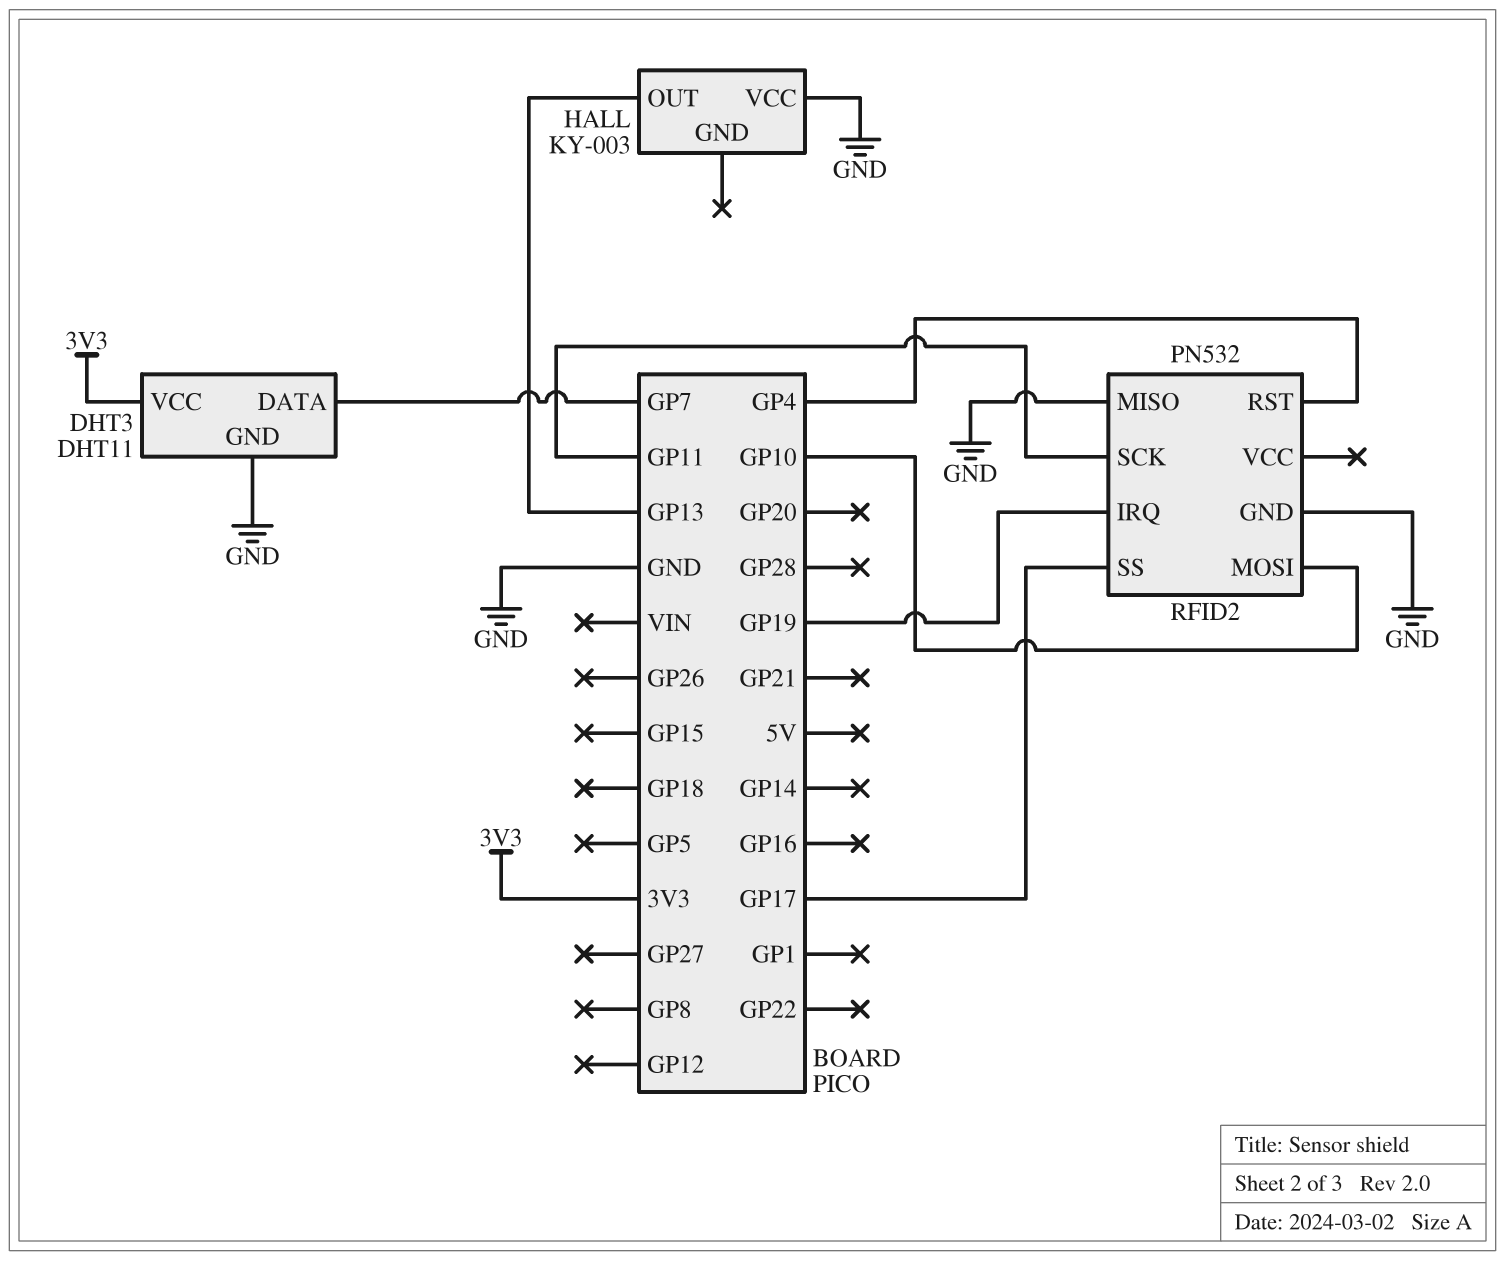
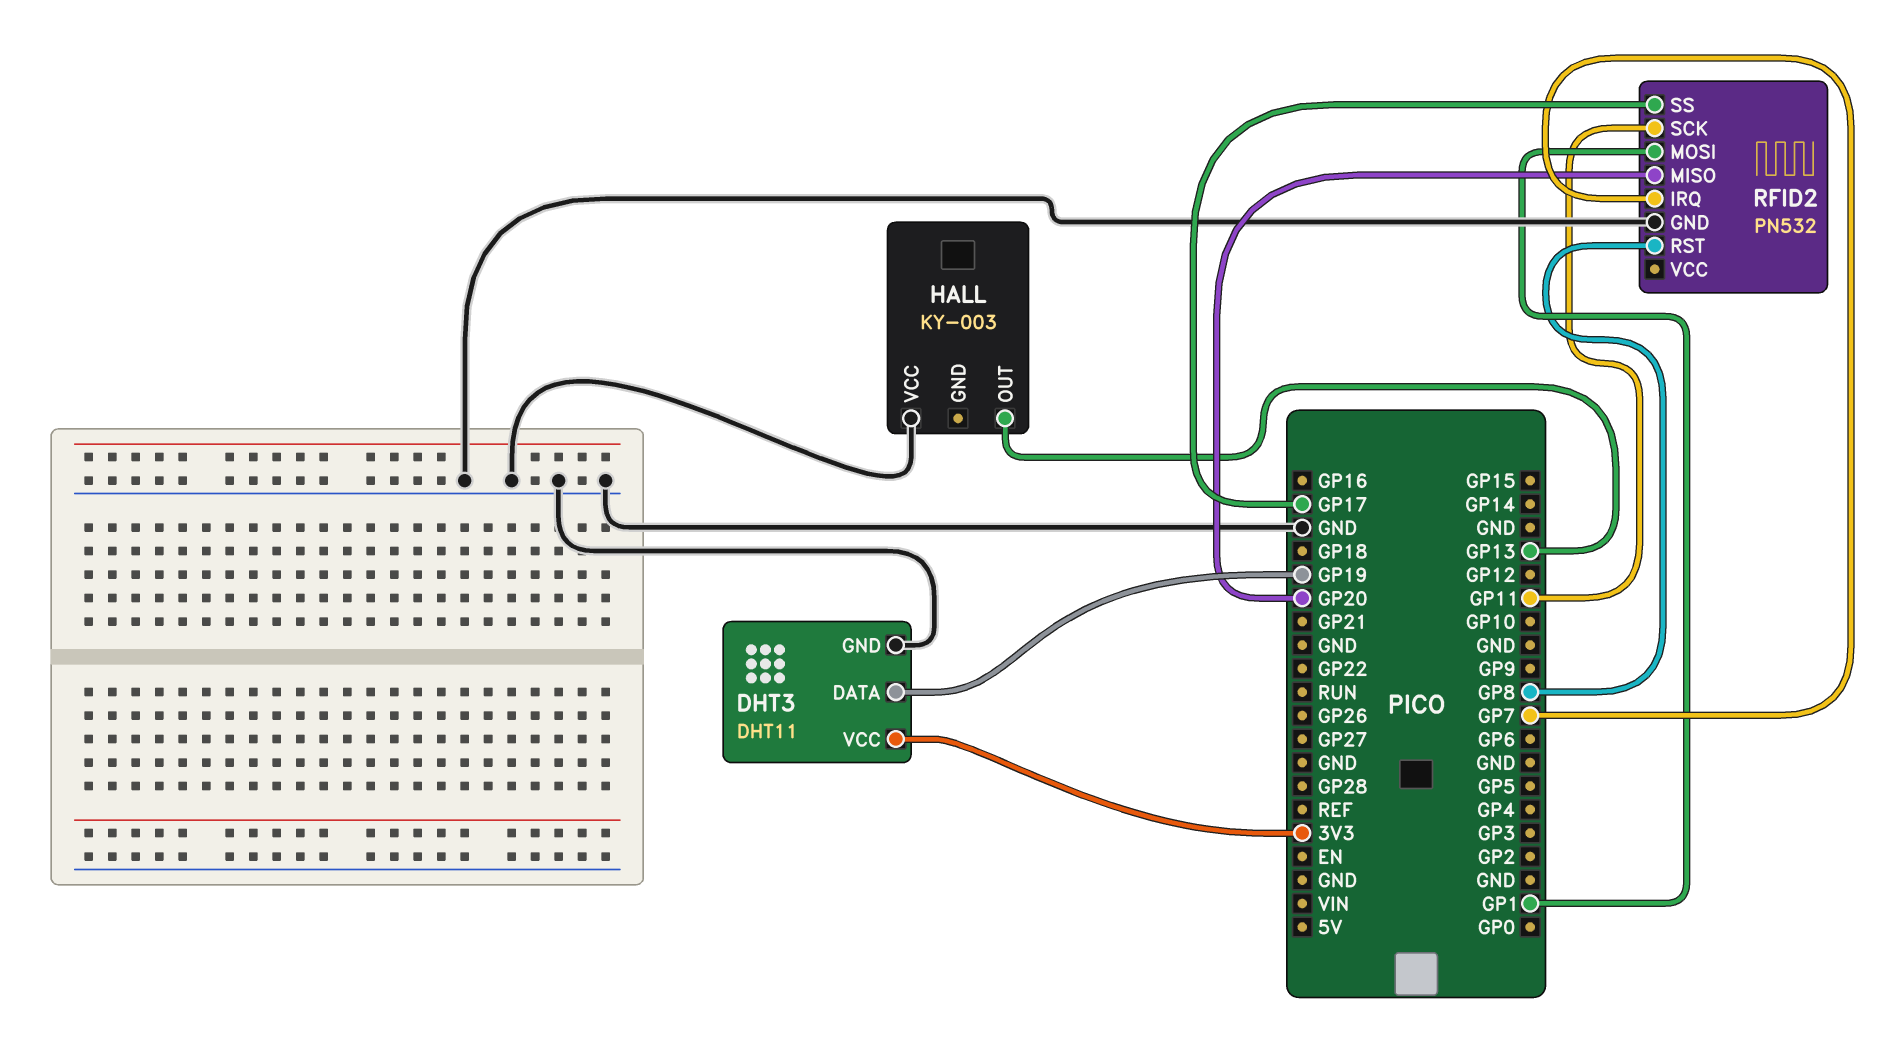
DHT3 pin DATA: GP7 -> GP19
RFID2 pin IRQ: GP19 -> GP7
RFID2 pin MISO: GND -> GP20
RFID2 pin MOSI: GP10 -> GP1
RFID2 pin RST: GP4 -> GP8

